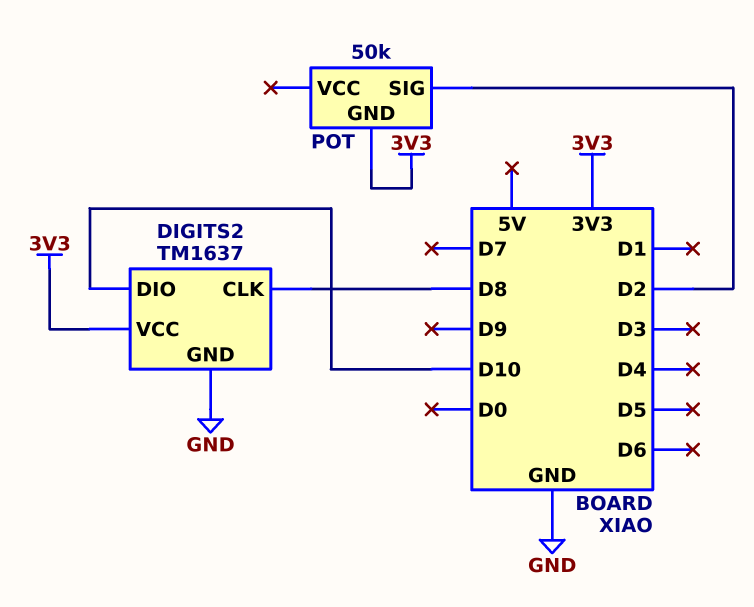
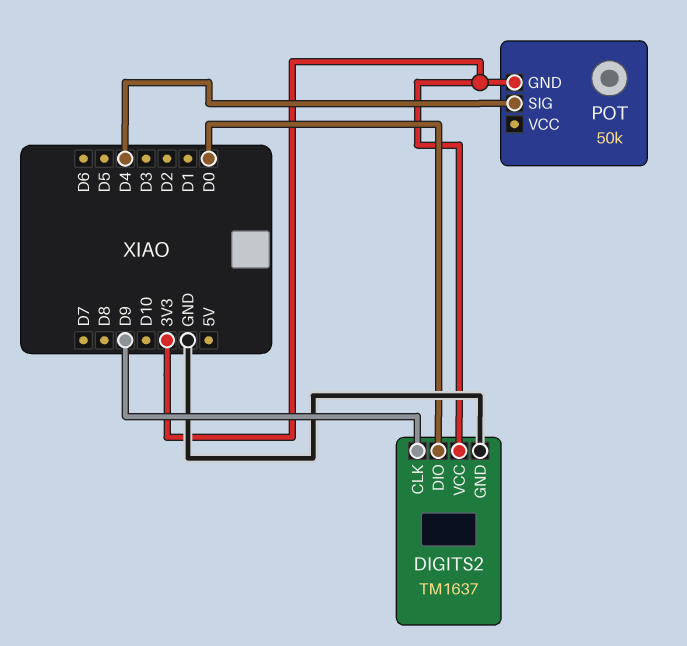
DIGITS2 pin CLK: D8 -> D9
DIGITS2 pin DIO: D10 -> D0
POT pin SIG: D2 -> D4

